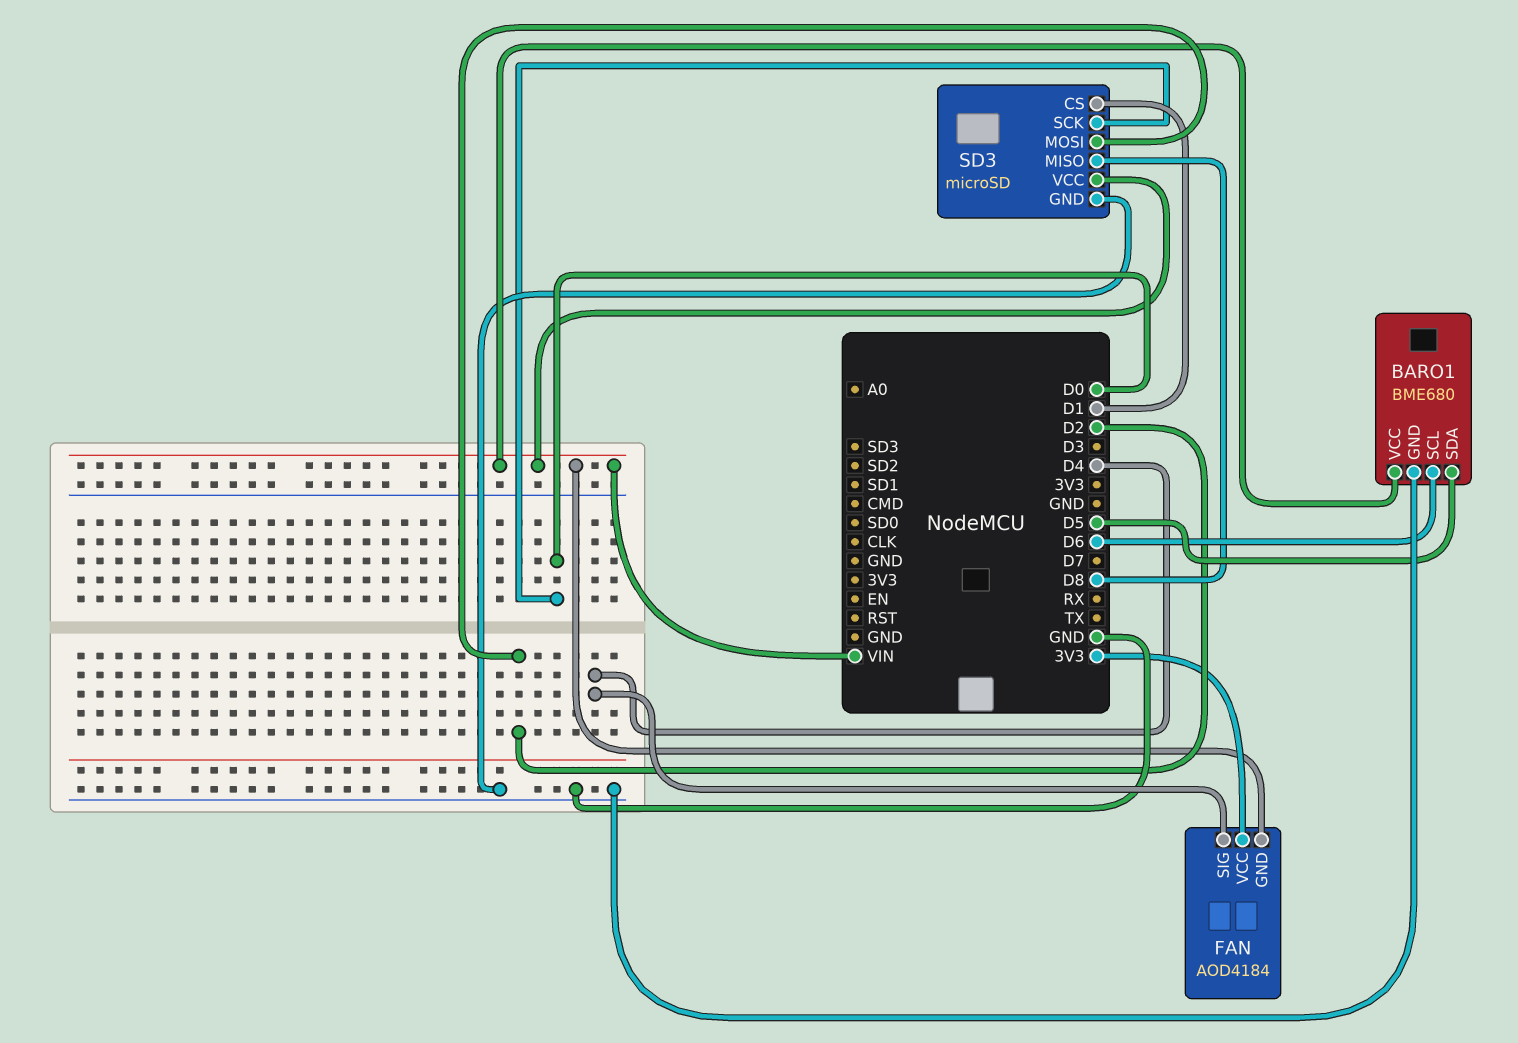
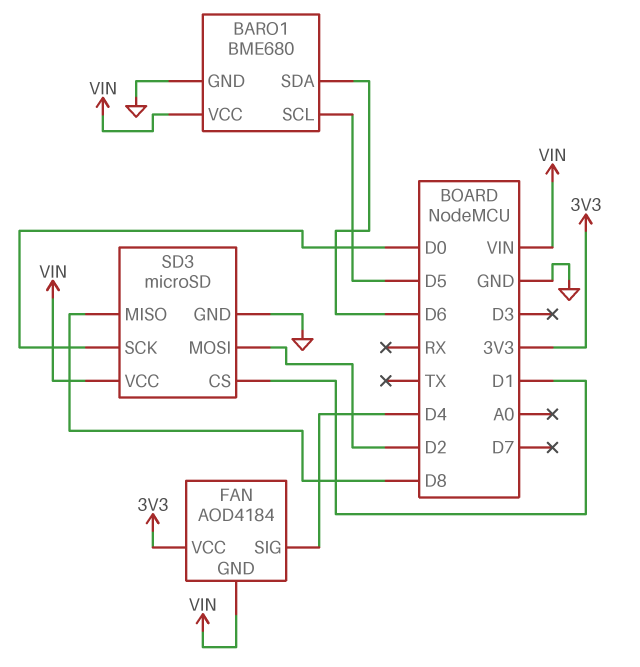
BARO1 pin SCL: D6 -> D5
BARO1 pin SDA: D5 -> D6

